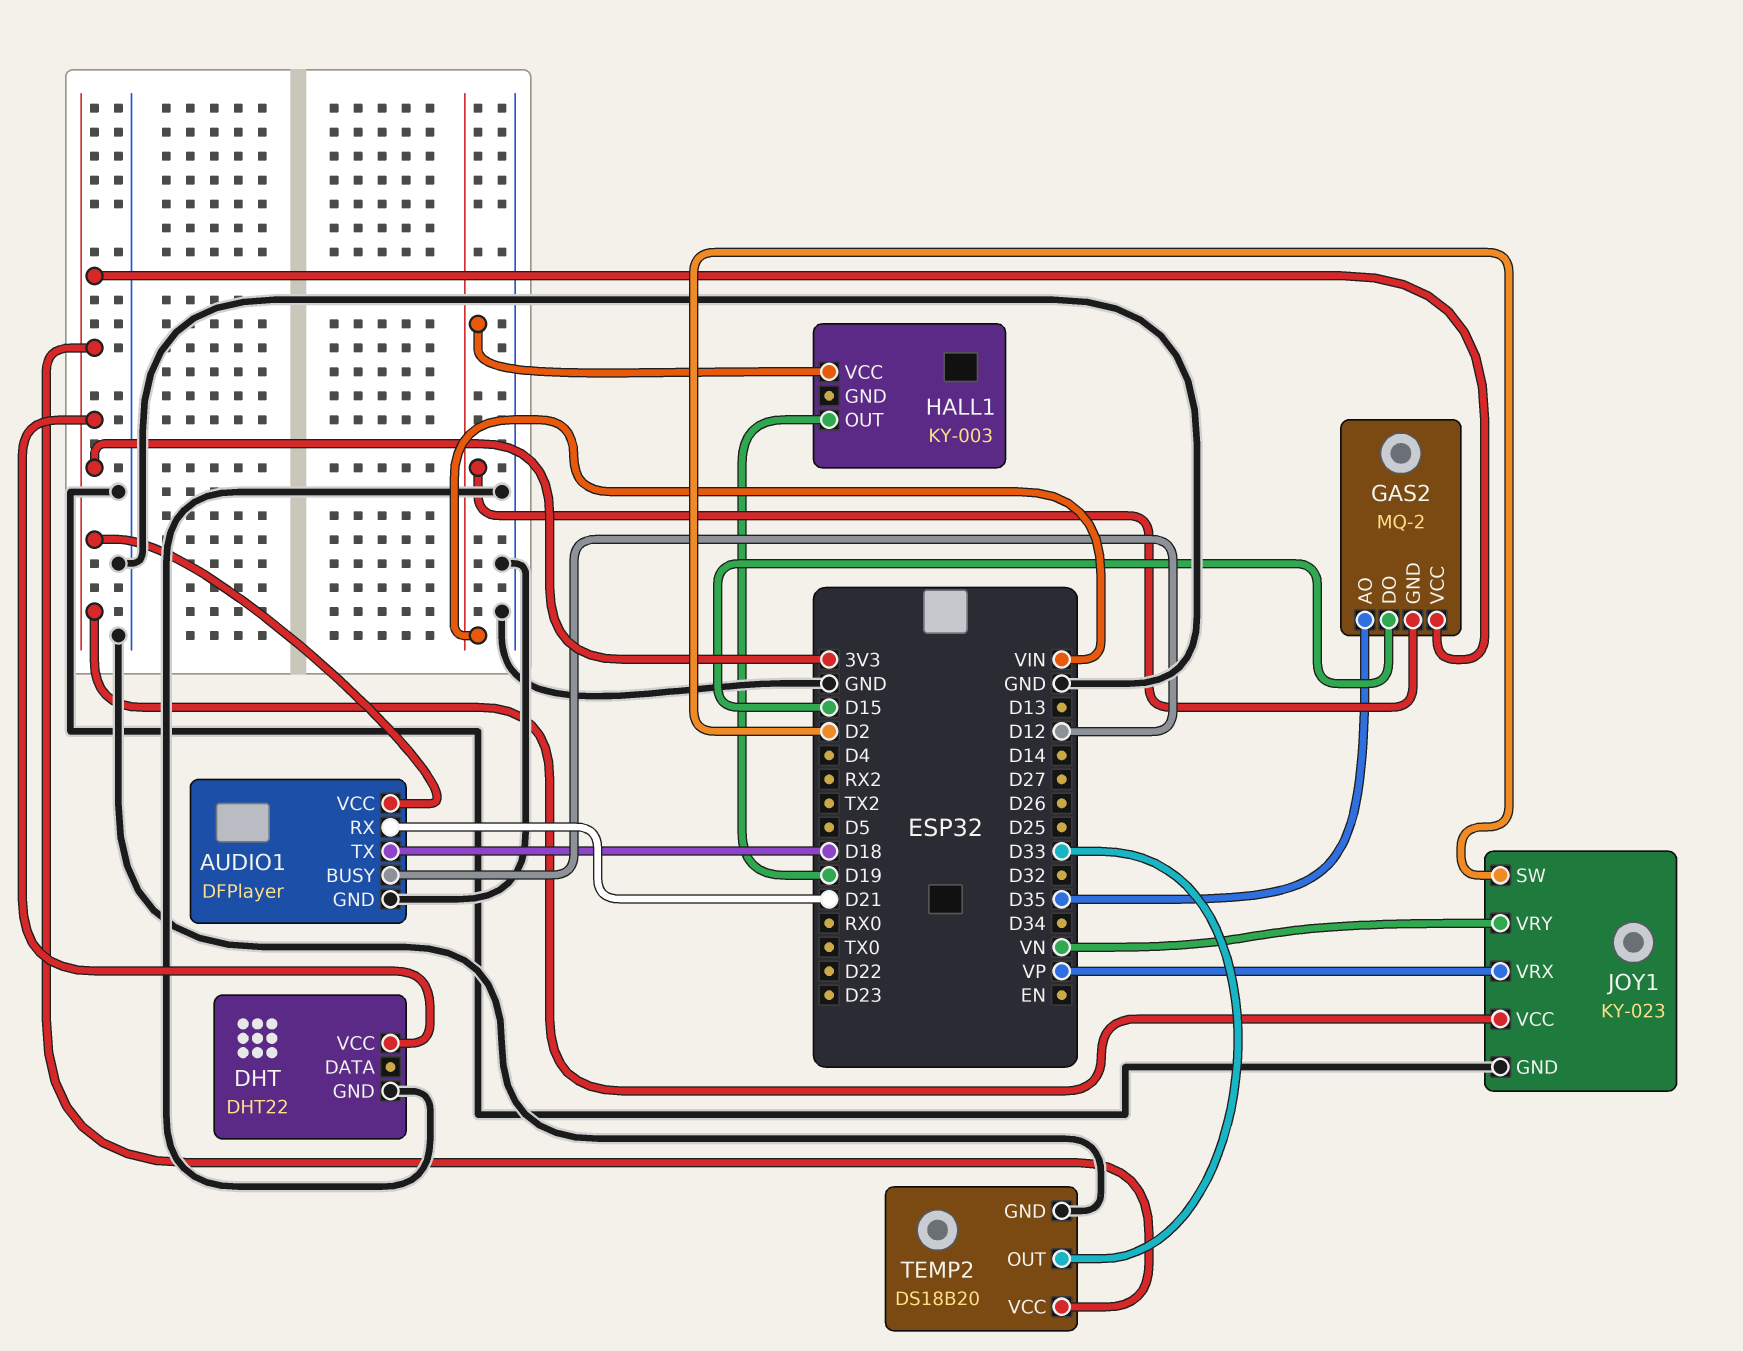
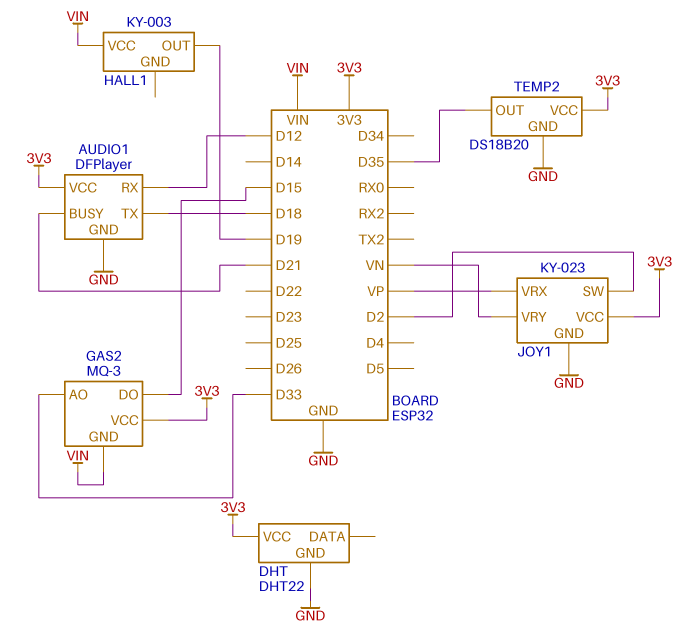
AUDIO1 pin BUSY: D12 -> D21
AUDIO1 pin RX: D21 -> D12
GAS2: MQ-2 -> MQ-3
GAS2 pin AO: D35 -> D33
TEMP2 pin OUT: D33 -> D35

